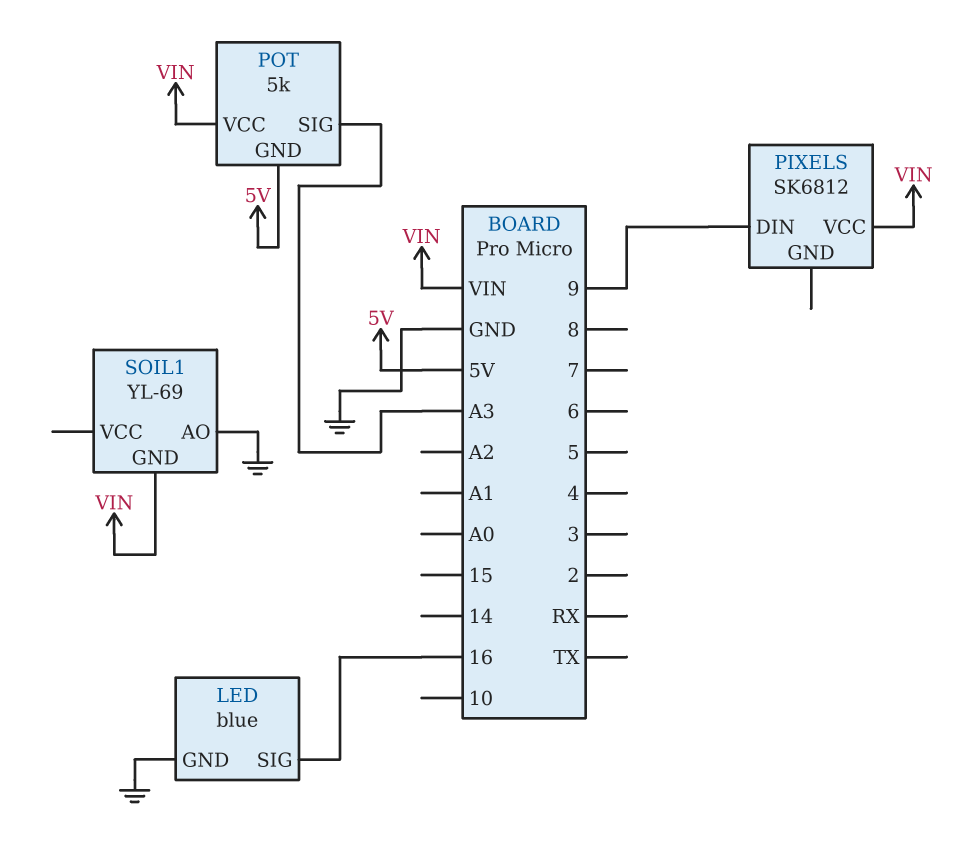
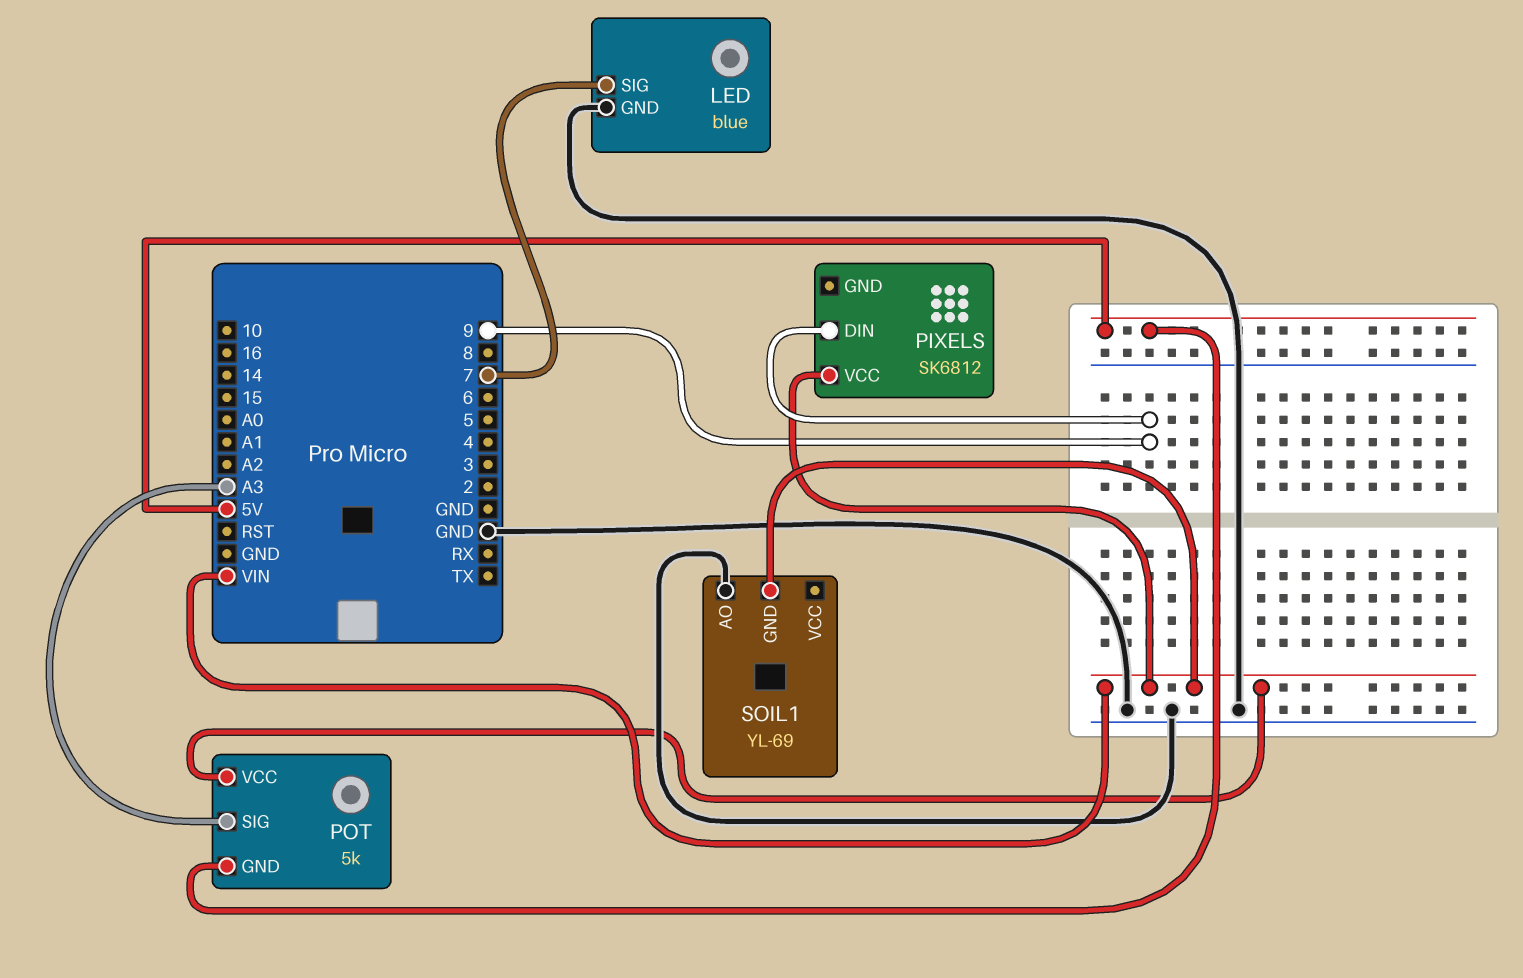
LED pin SIG: 16 -> 7

